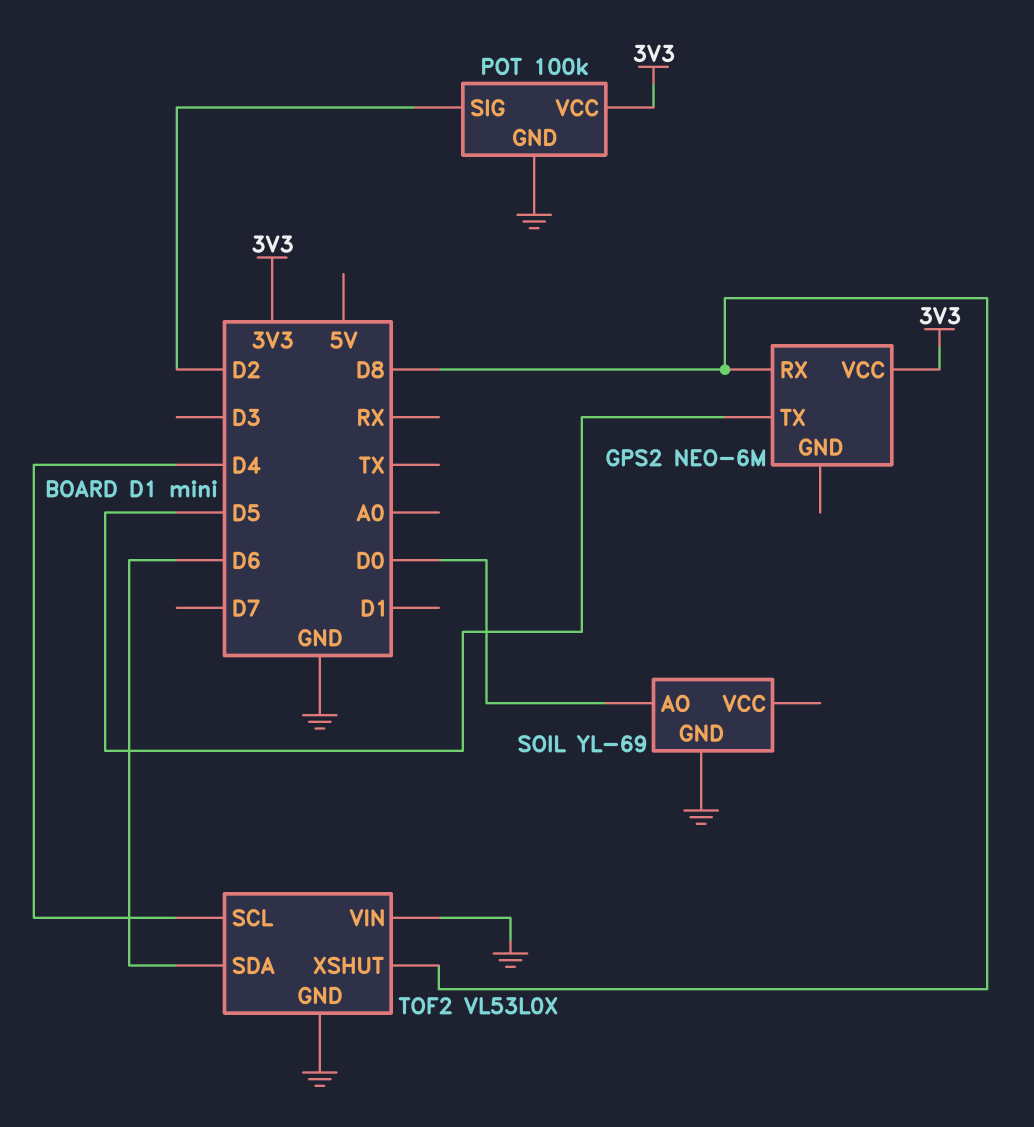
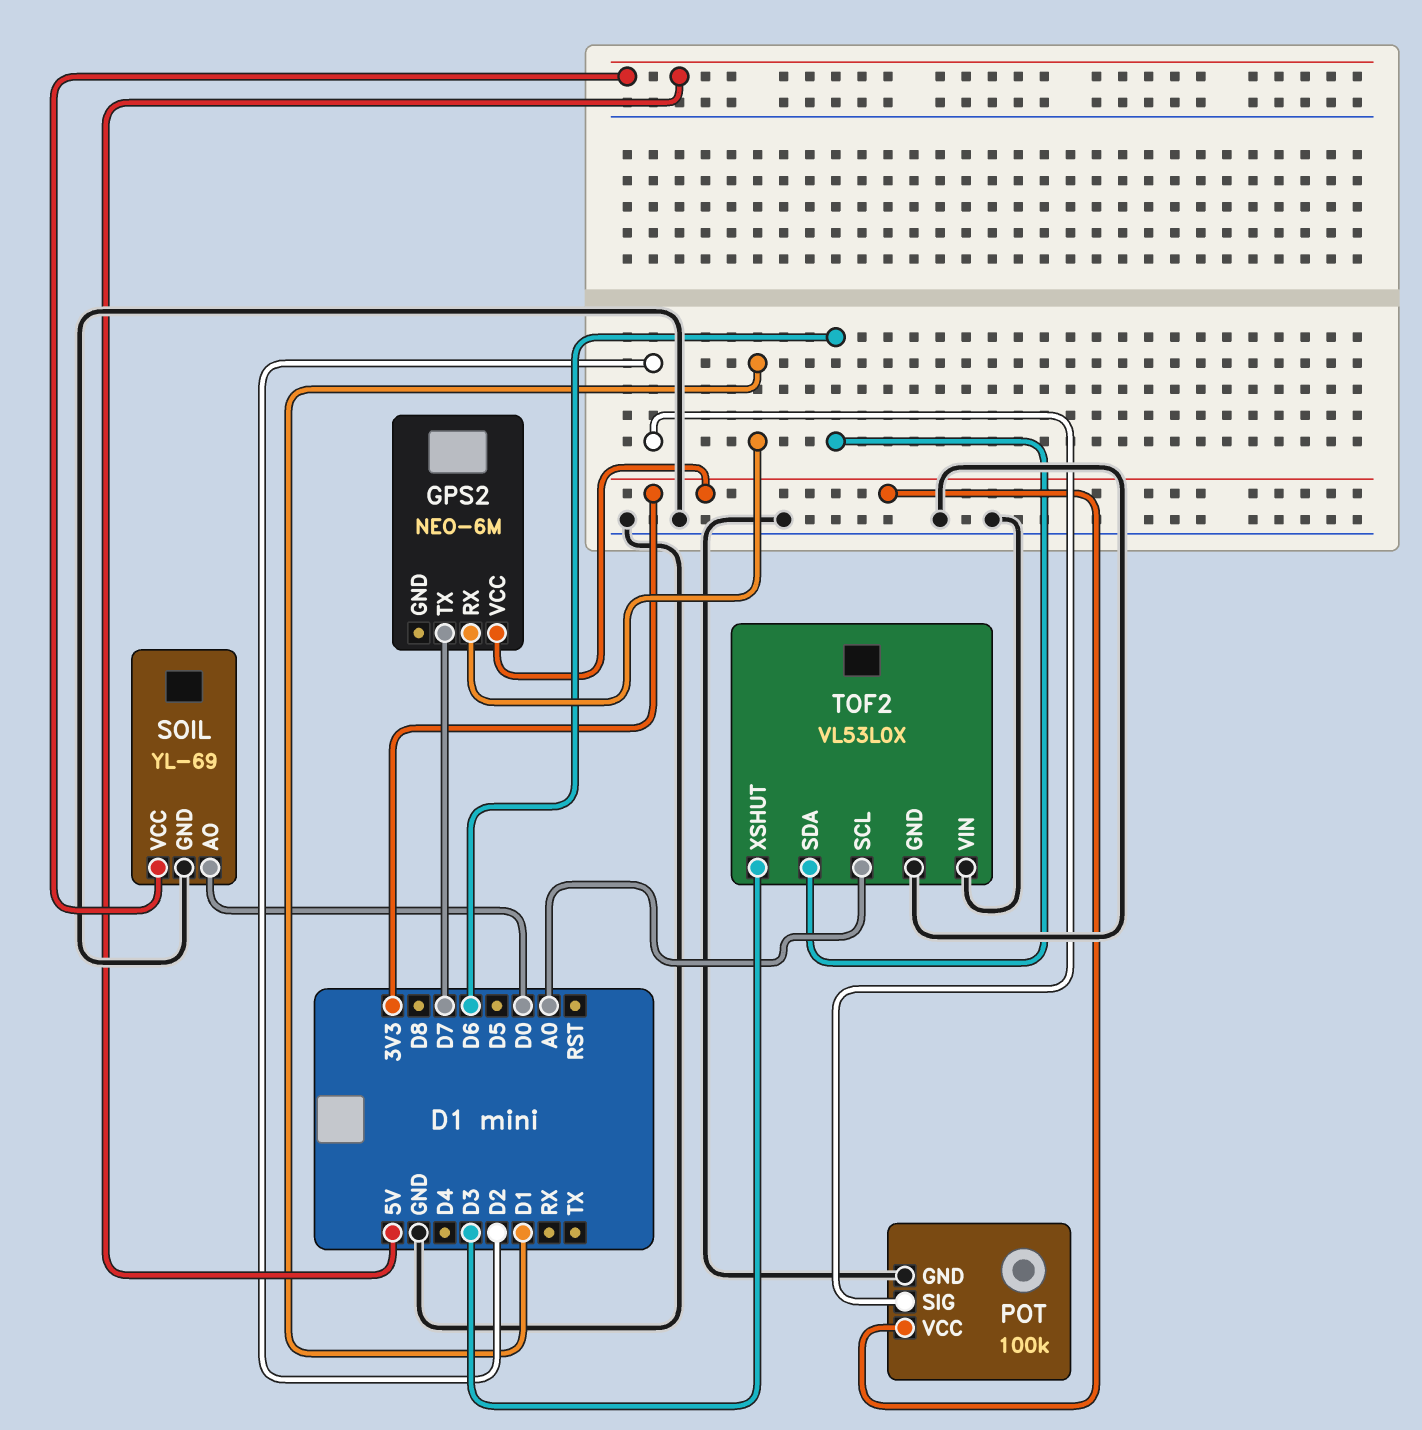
GPS2 pin RX: D8 -> D1
GPS2 pin TX: D5 -> D7
SOIL pin VCC: none -> 5V
TOF2 pin SCL: D4 -> A0
TOF2 pin XSHUT: D8 -> D3

